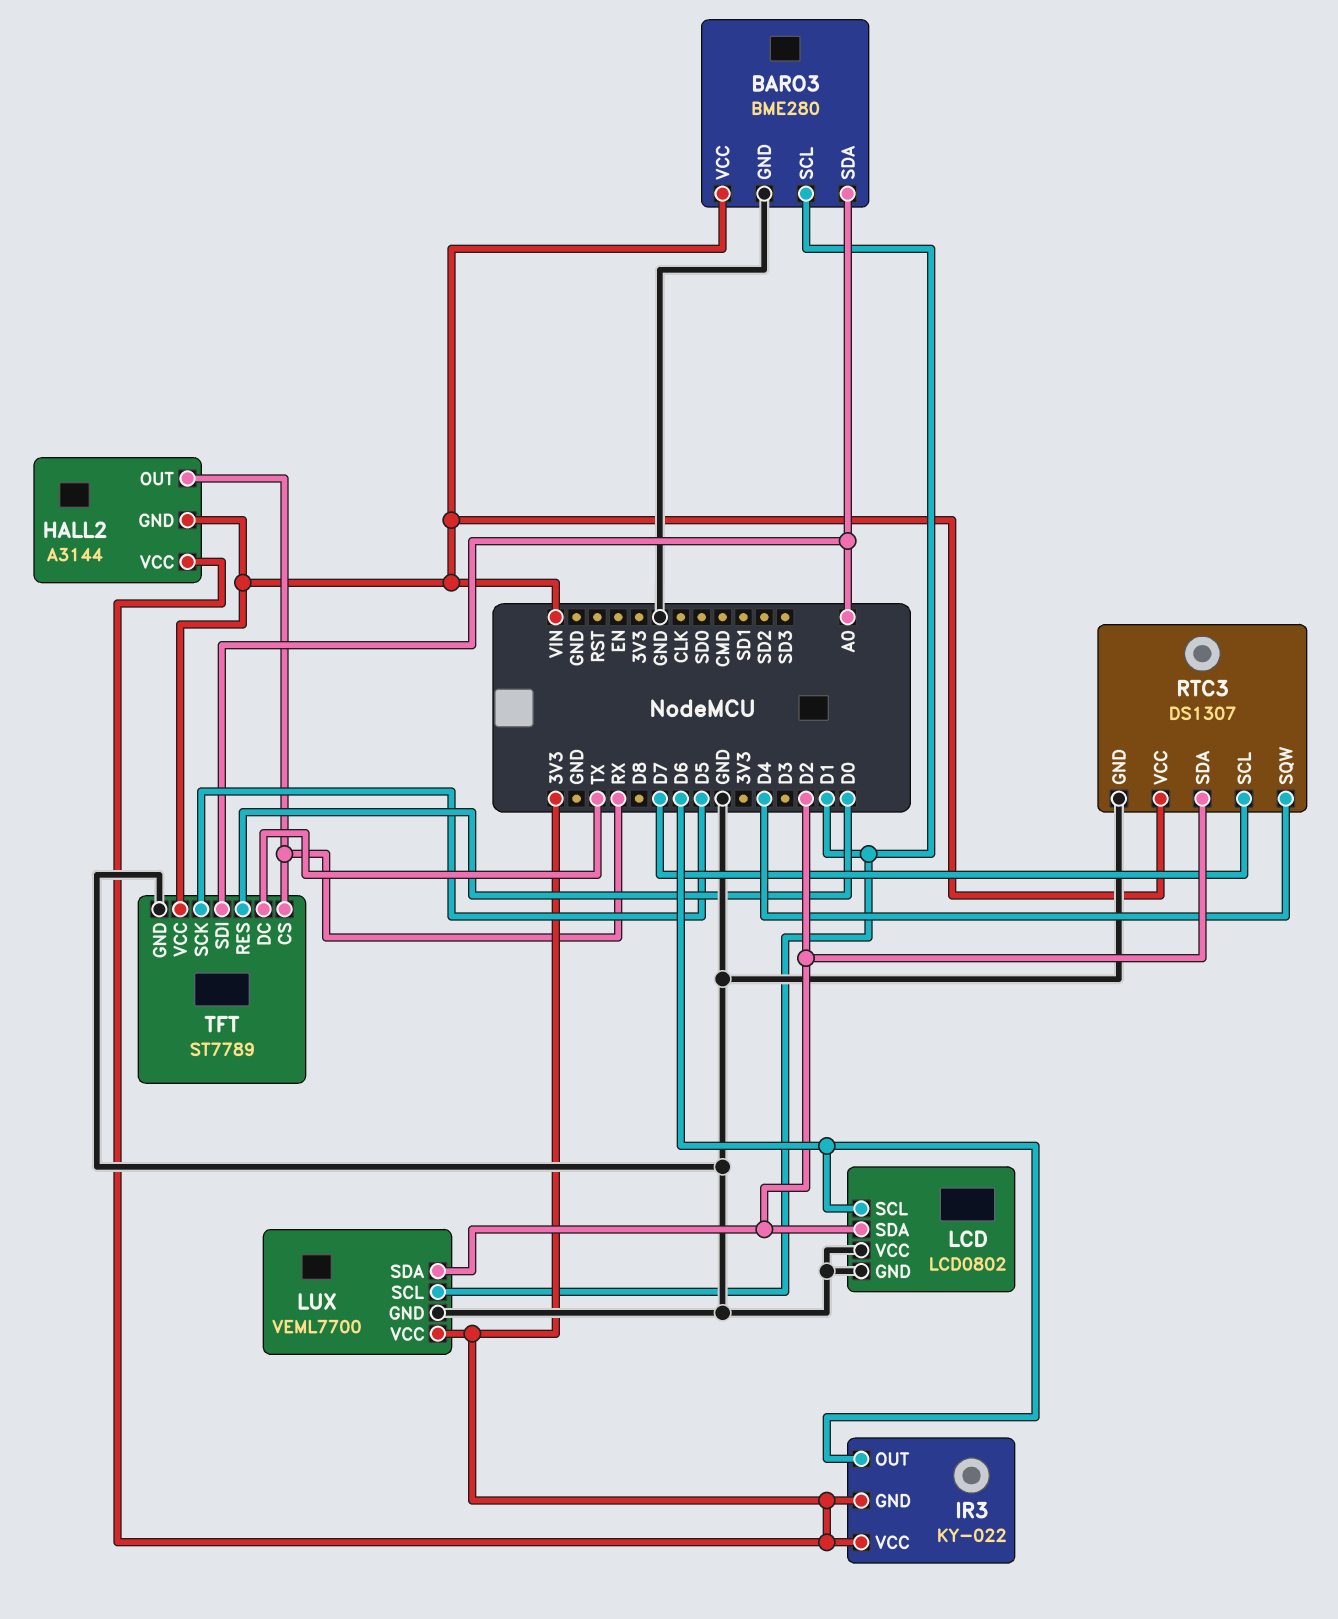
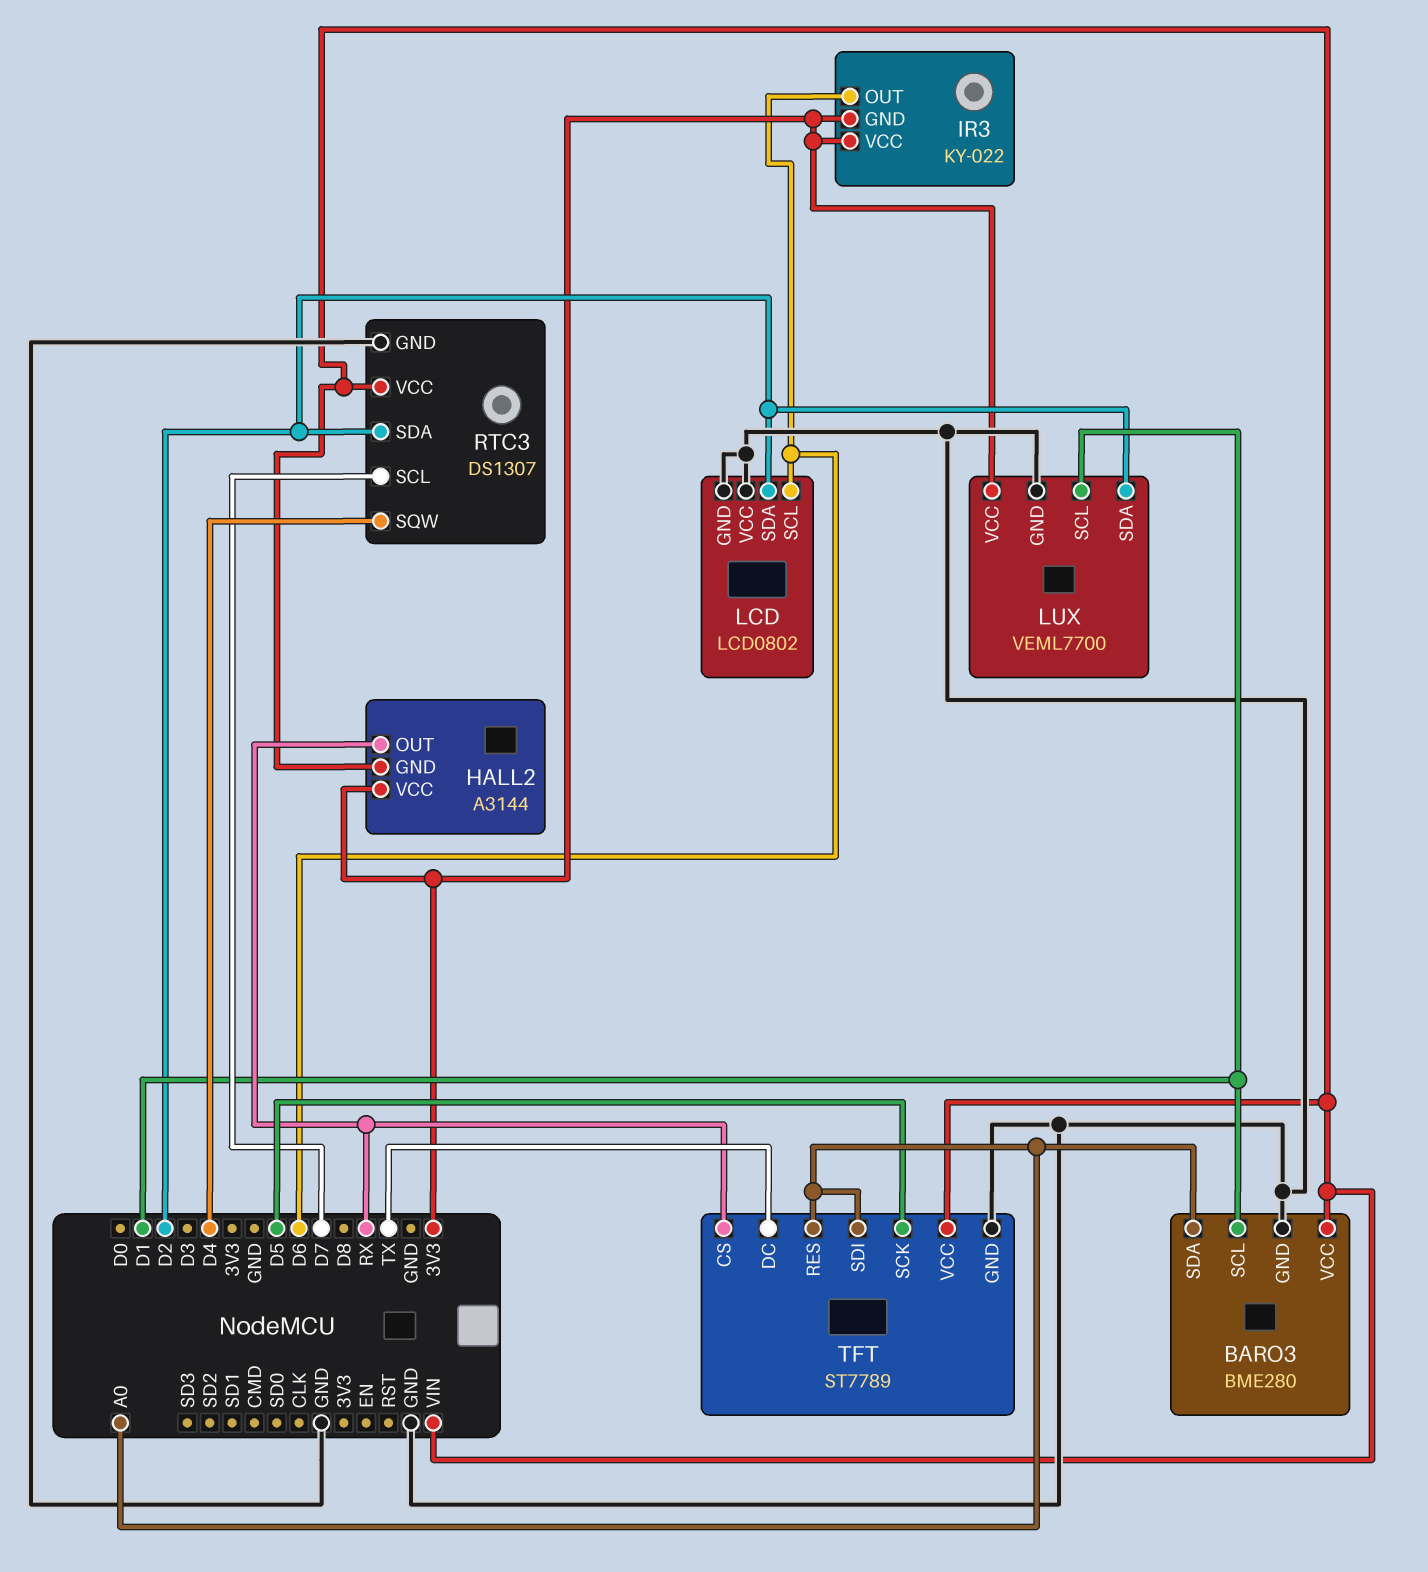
TFT pin RES: D0 -> A0

